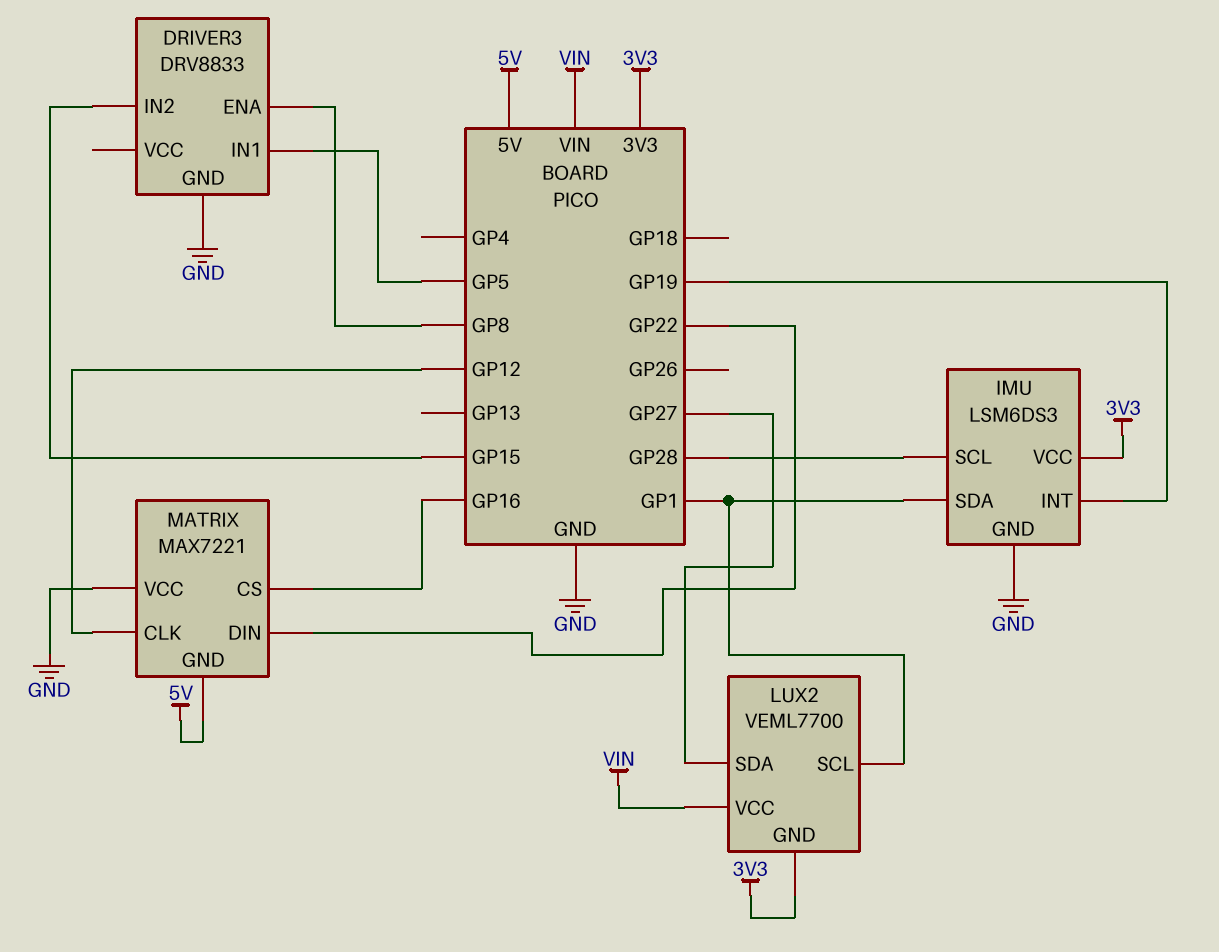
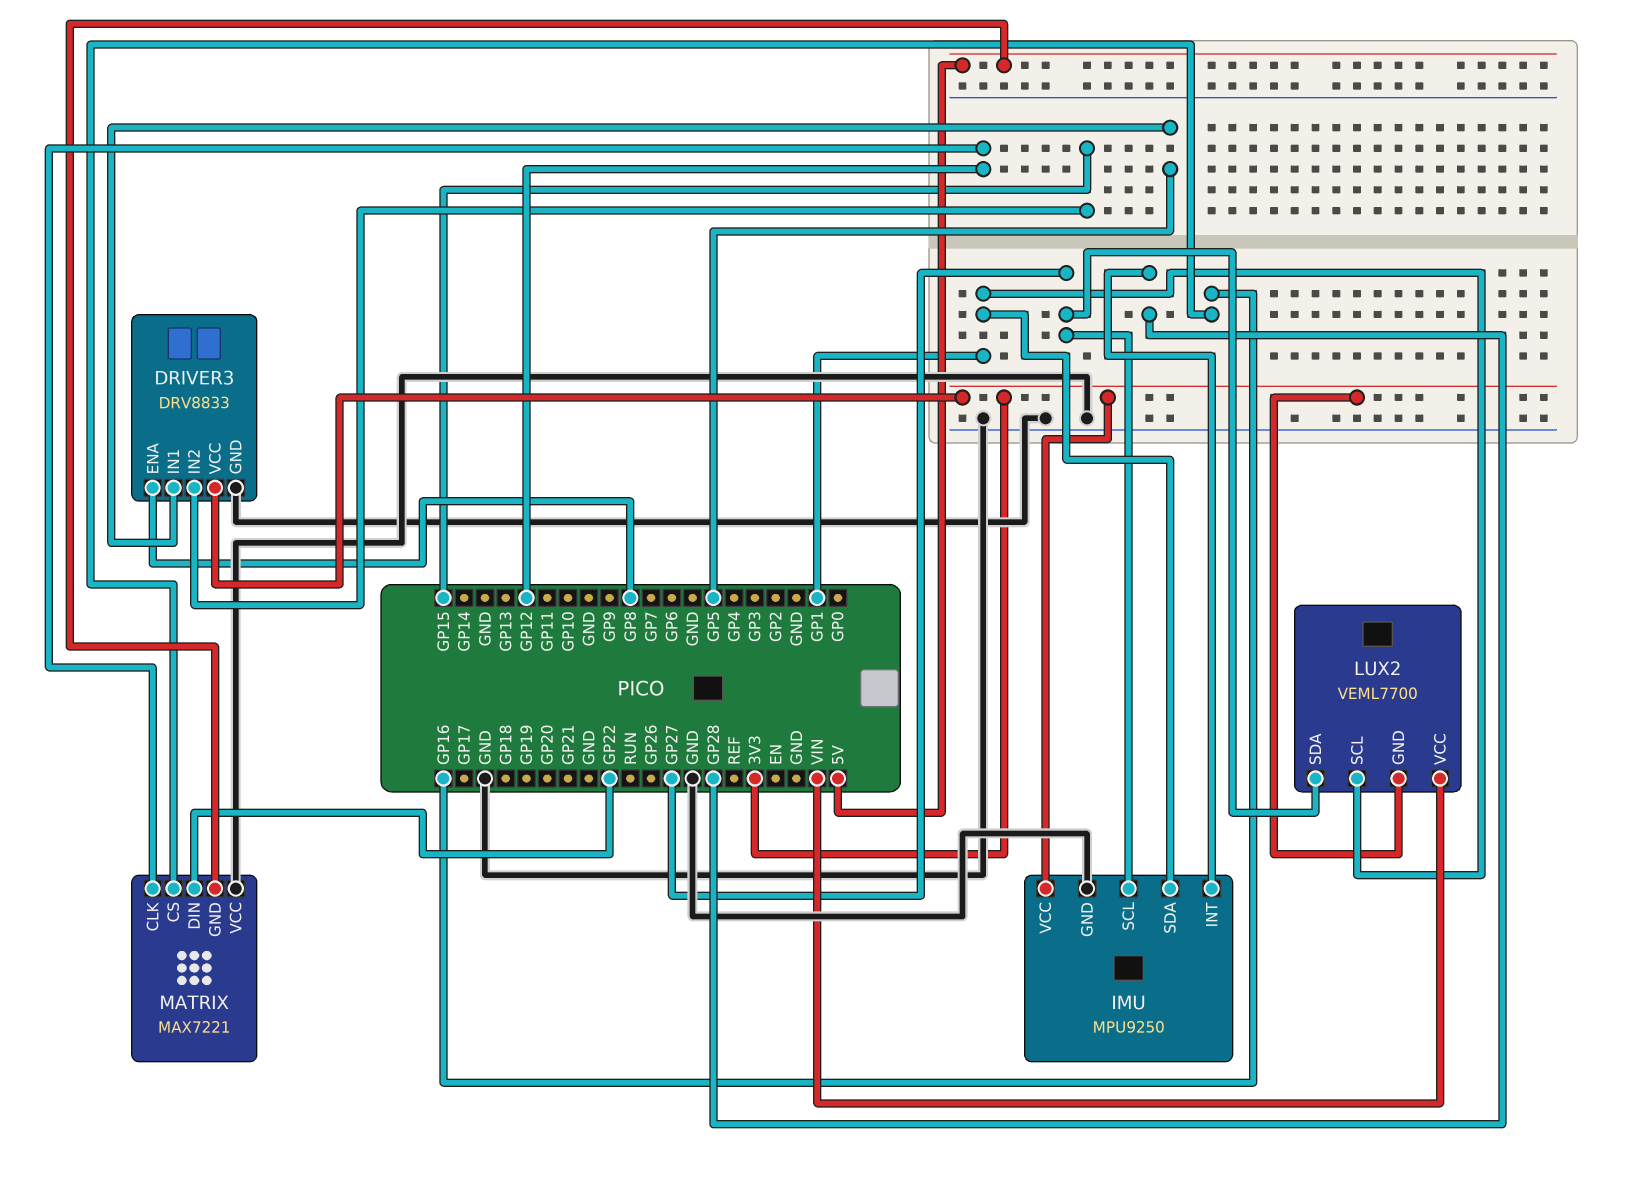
DRIVER3 pin VCC: none -> 3V3
IMU: LSM6DS3 -> MPU9250
IMU pin INT: GP19 -> GP28
IMU pin SCL: GP28 -> GP27

